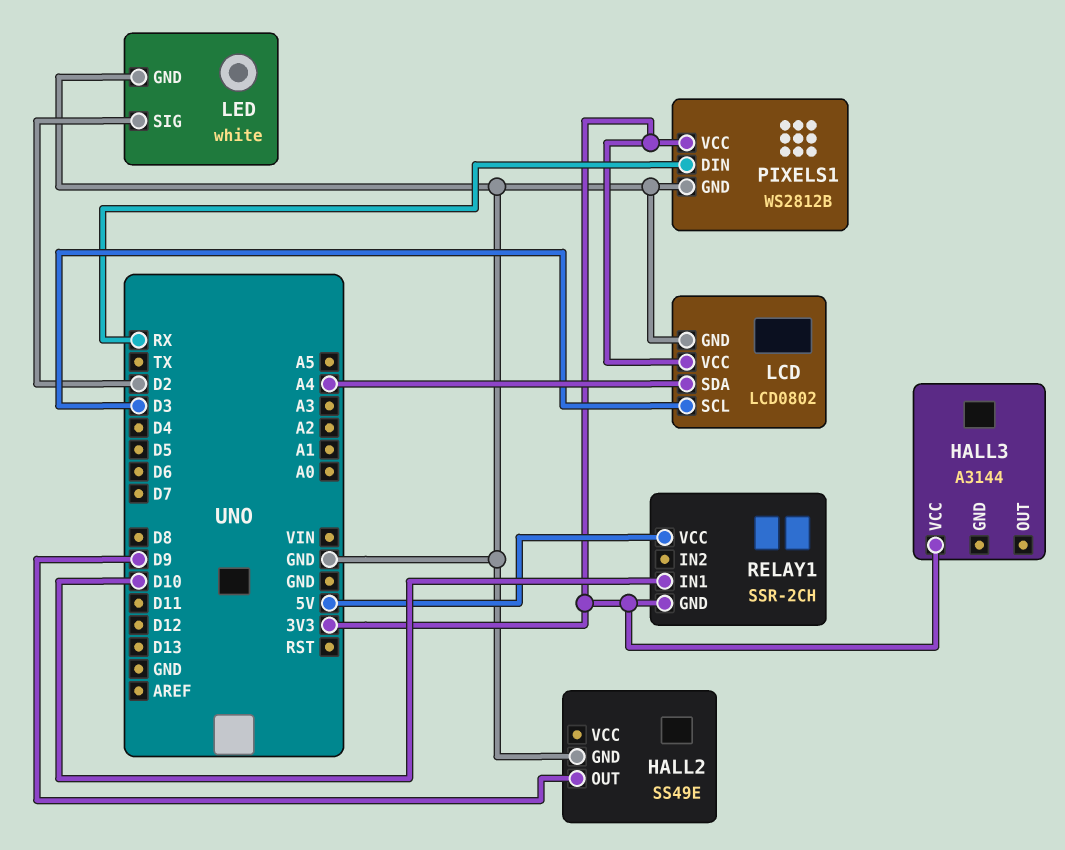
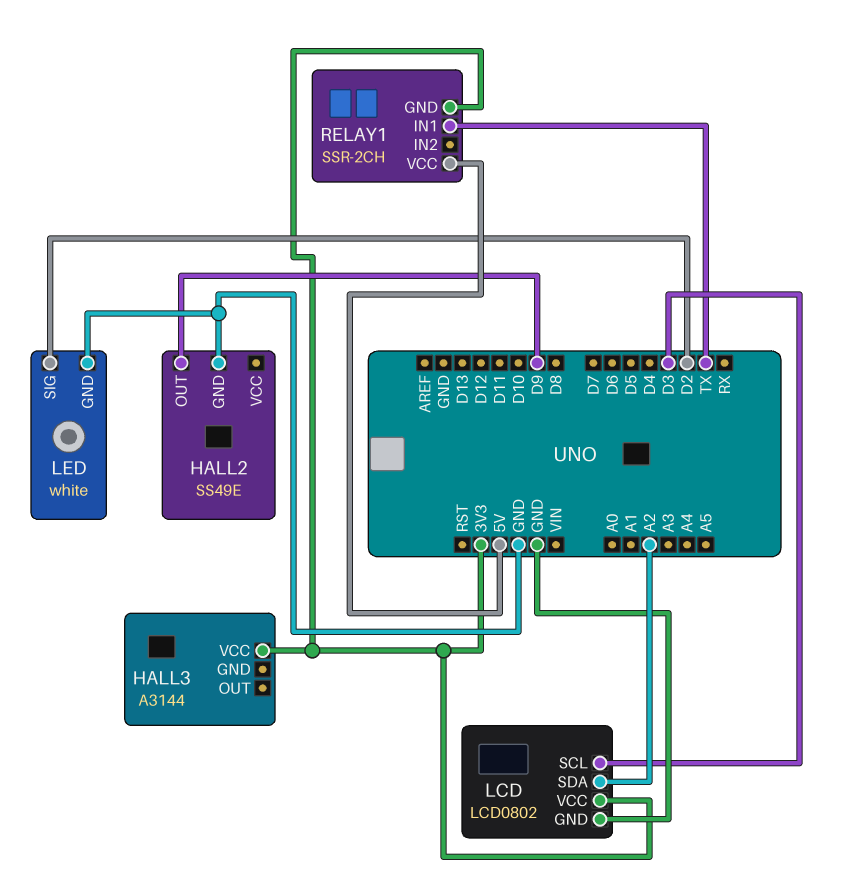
LCD pin SDA: A4 -> A2
PIXELS1: WS2812B -> none
PIXELS1 pin DIN: RX -> none
PIXELS1 pin GND: GND -> none
PIXELS1 pin VCC: 3V3 -> none
RELAY1 pin IN1: D10 -> TX

